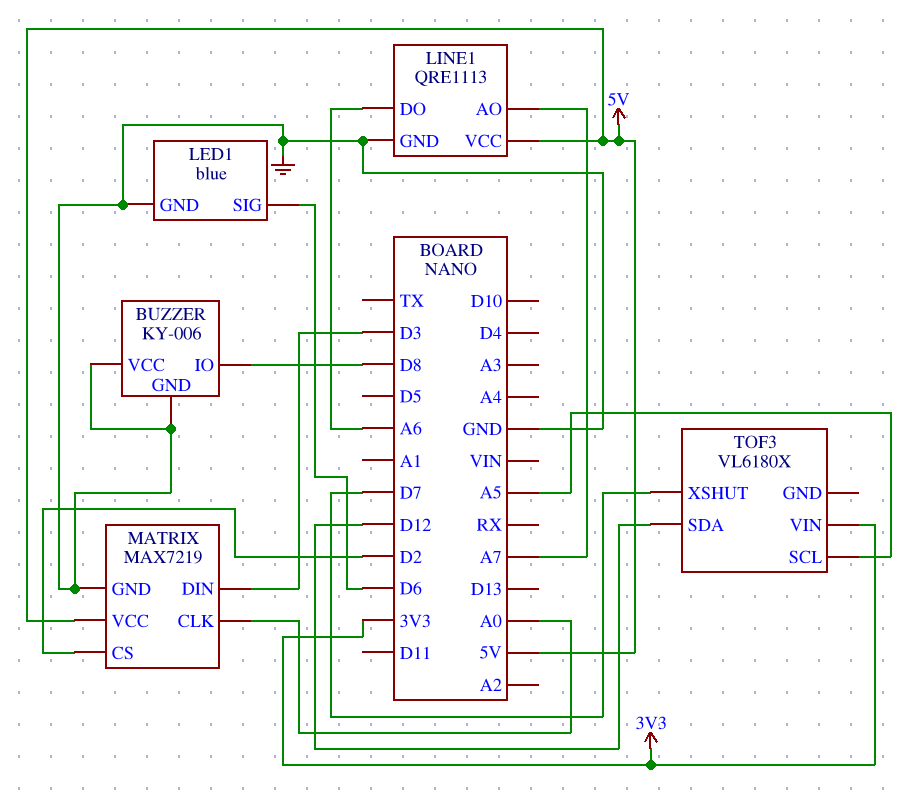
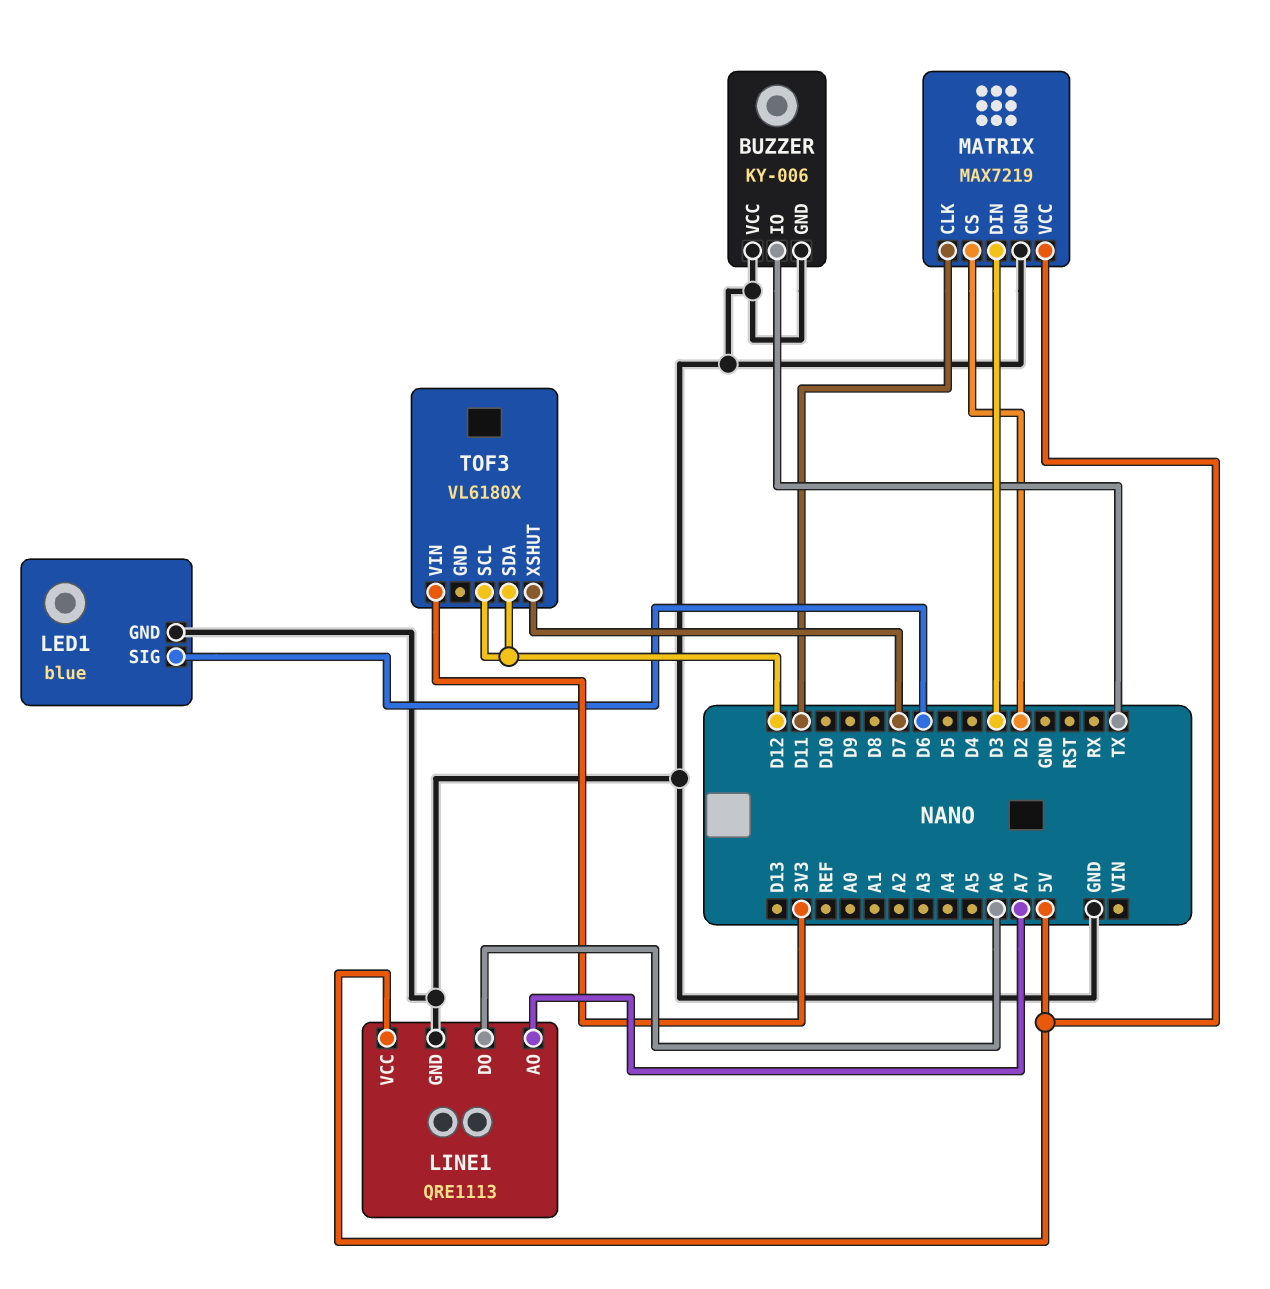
BUZZER pin IO: D8 -> TX
MATRIX pin CLK: A0 -> D11
TOF3 pin SCL: A5 -> D12

